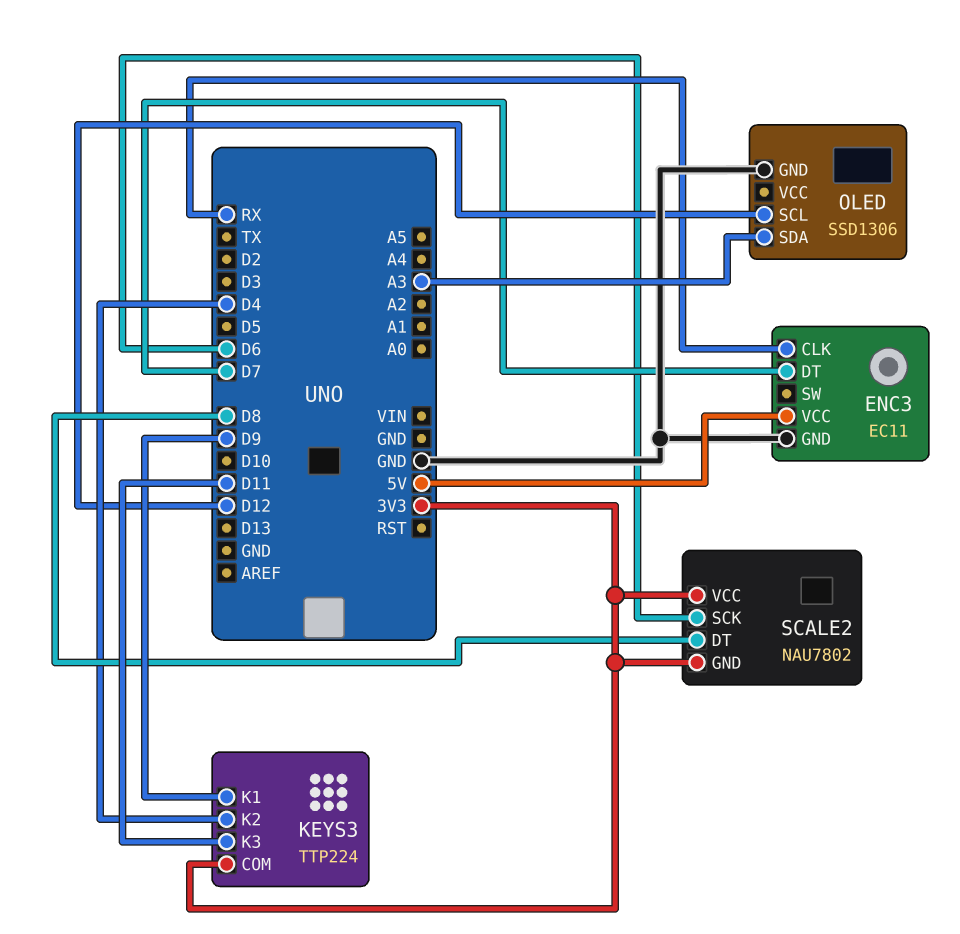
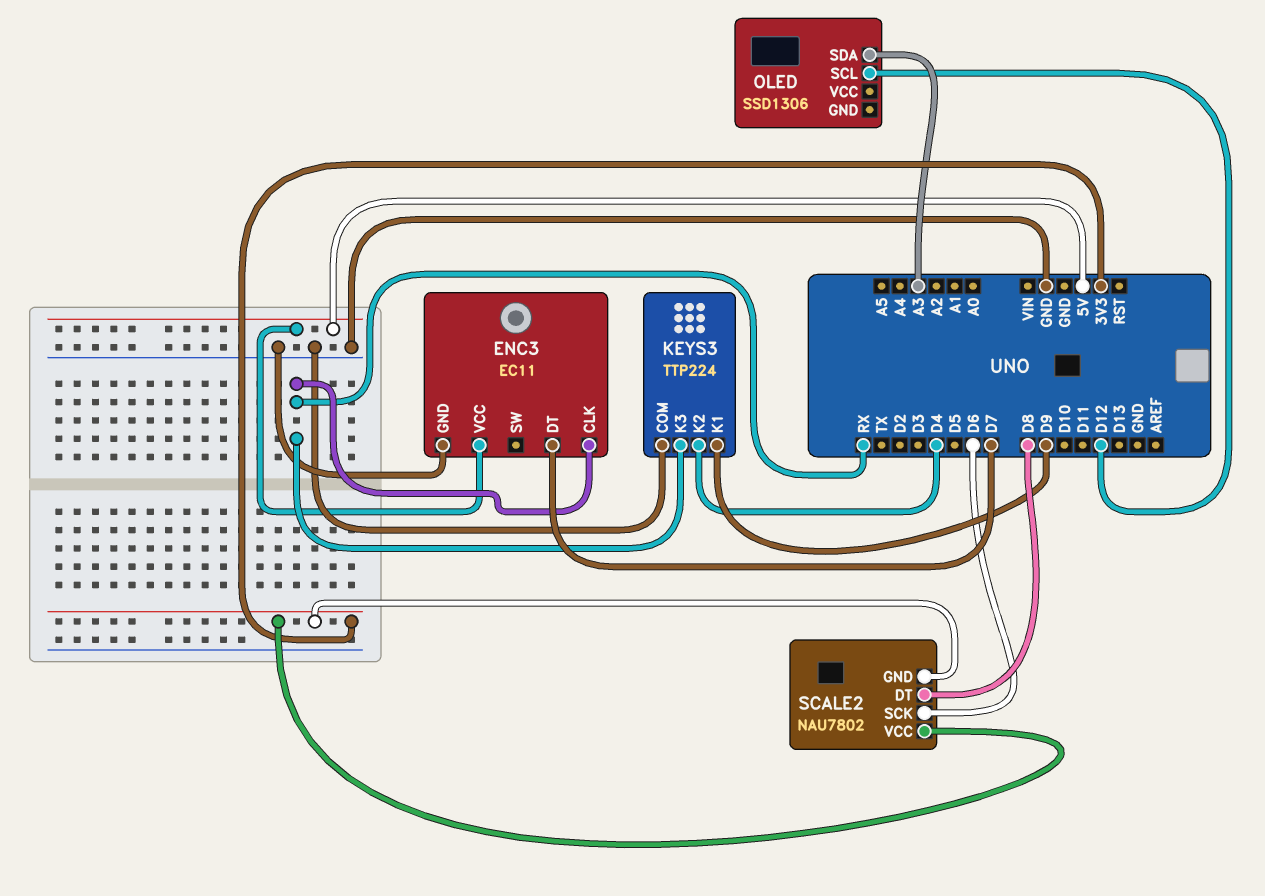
KEYS3 pin COM: 3V3 -> GND
KEYS3 pin K3: D11 -> RX
OLED pin GND: GND -> none

